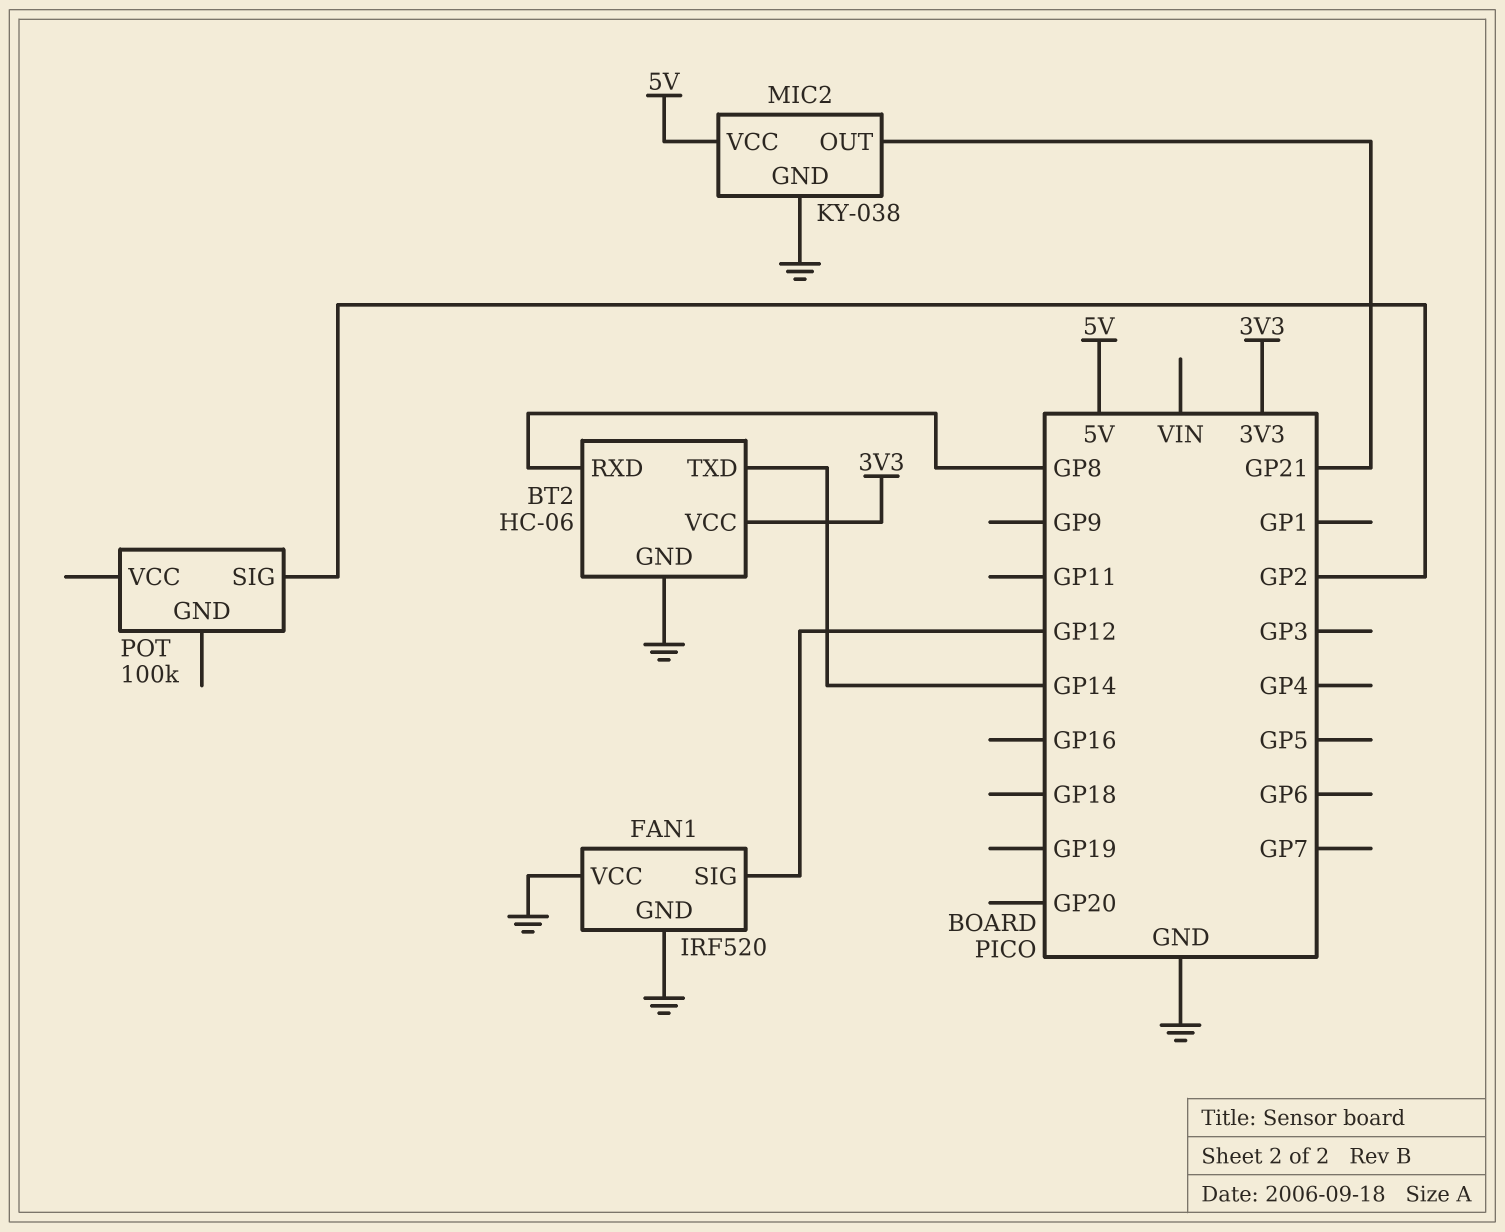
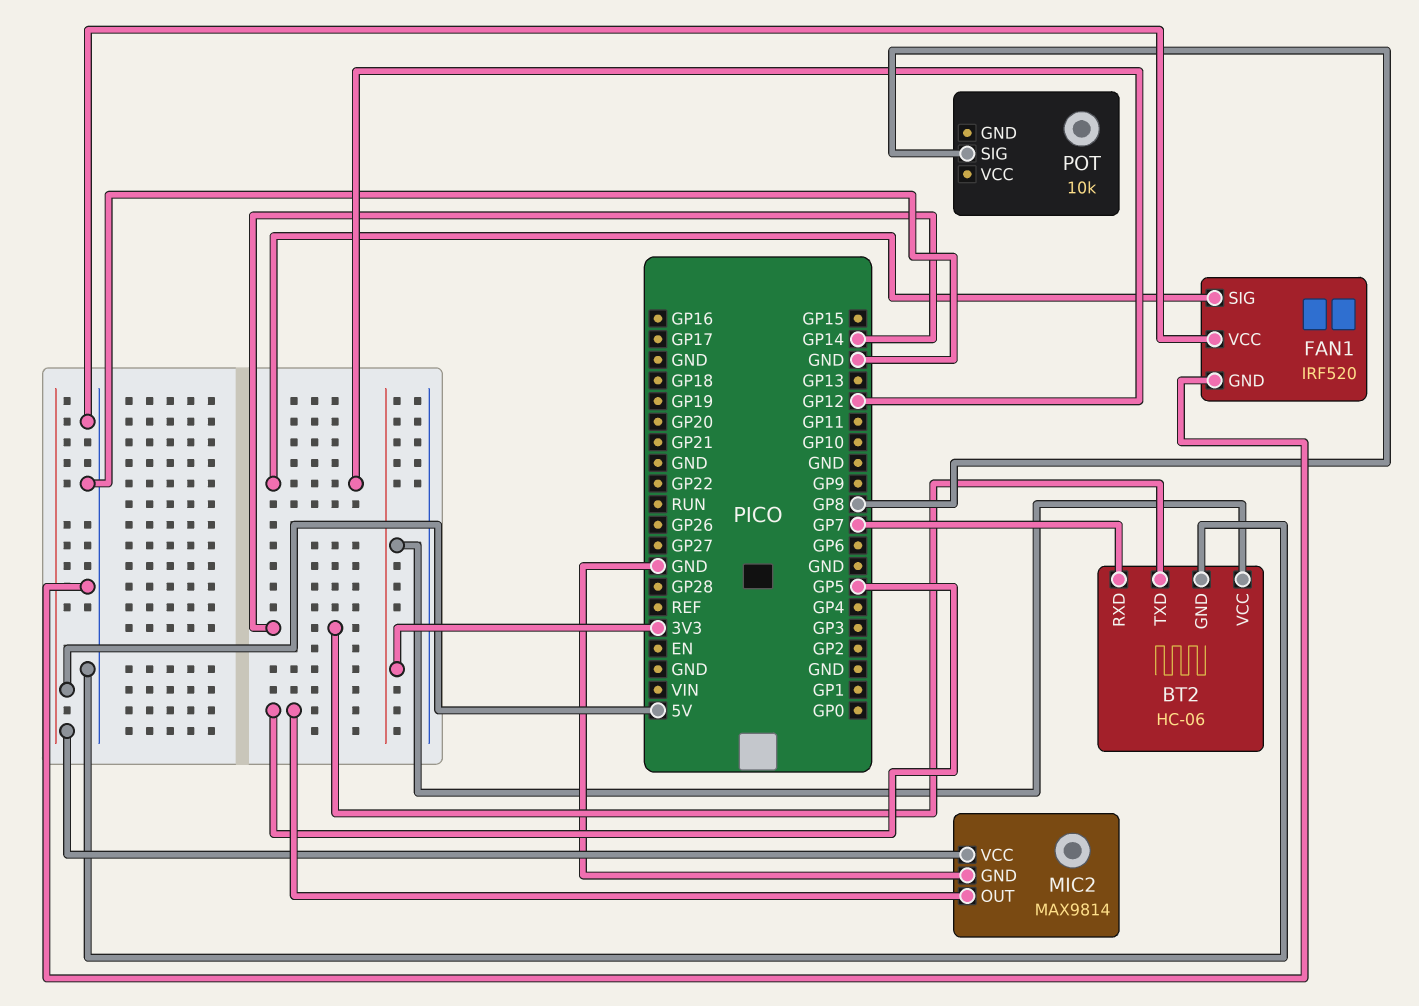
BT2 pin RXD: GP8 -> GP7
MIC2: KY-038 -> MAX9814
MIC2 pin OUT: GP21 -> GP5
POT: 100k -> 10k
POT pin SIG: GP2 -> GP8

